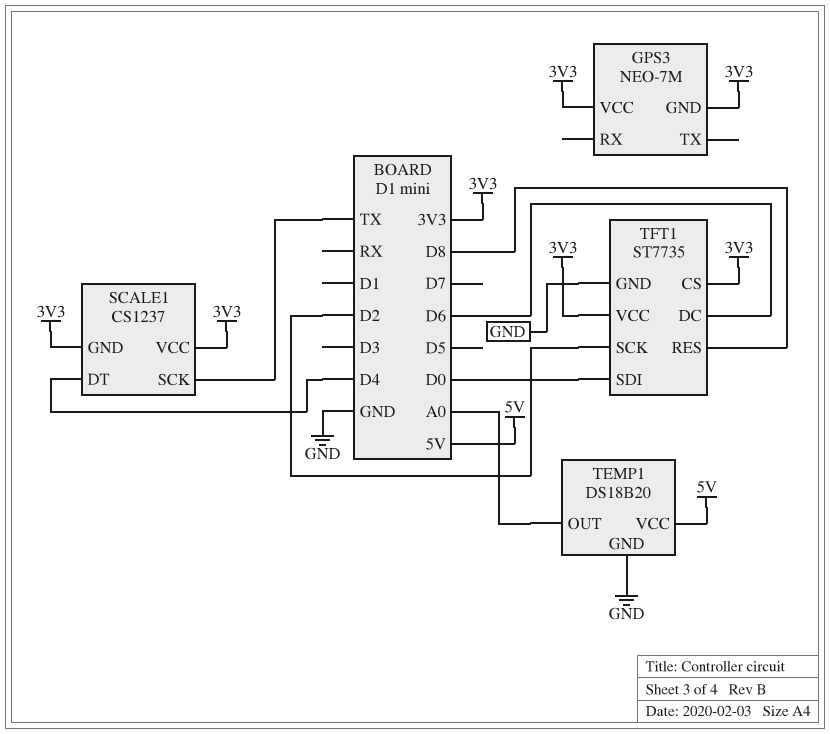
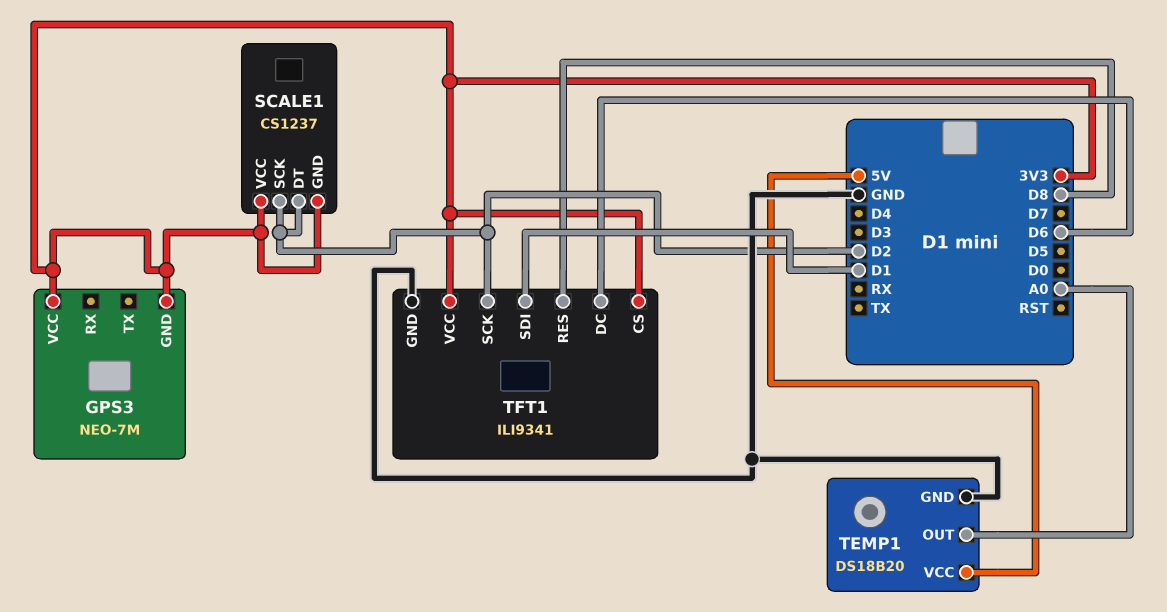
SCALE1 pin DT: D4 -> D2
SCALE1 pin SCK: TX -> D2
TFT1: ST7735 -> ILI9341
TFT1 pin SDI: D0 -> D1

